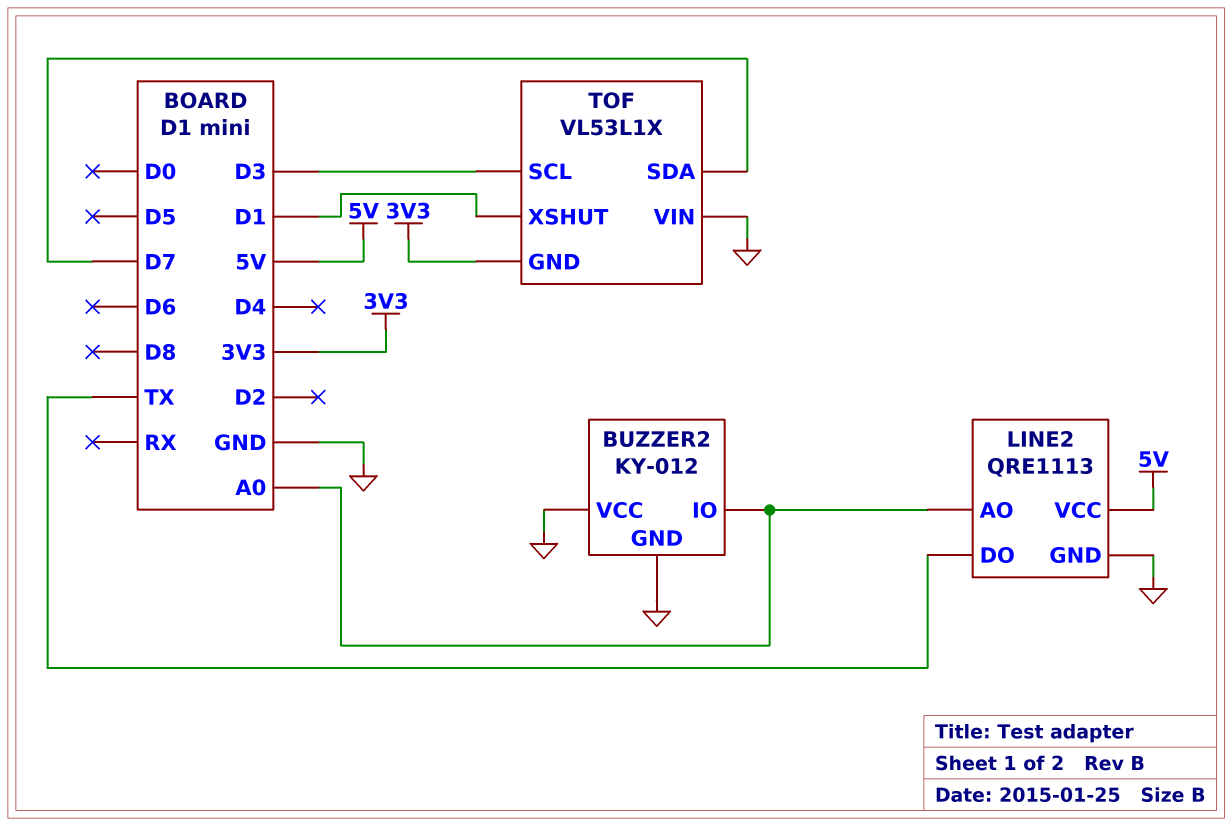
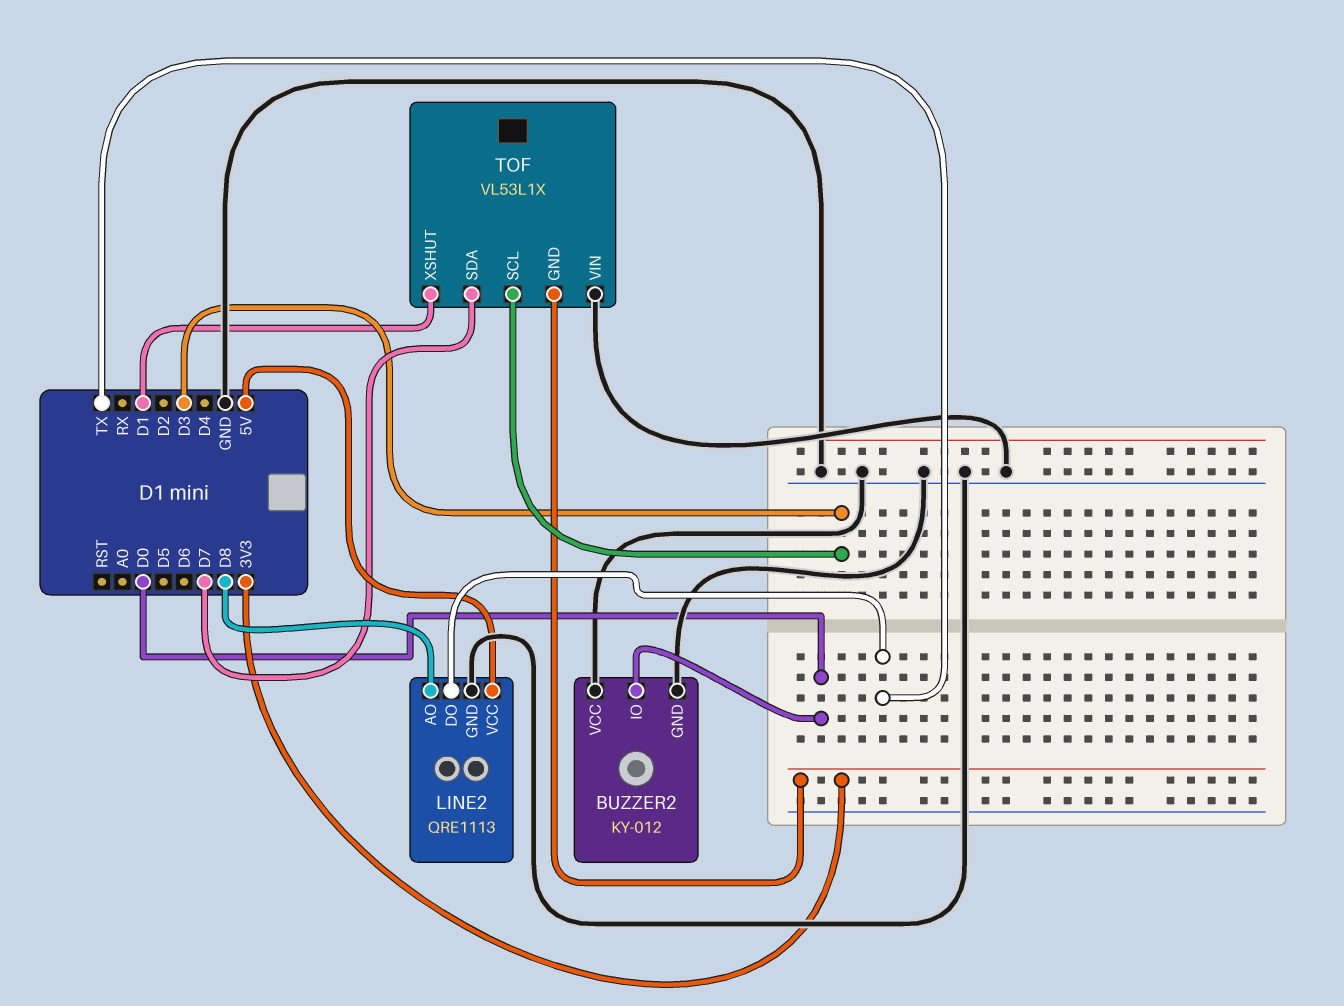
BUZZER2 pin IO: A0 -> D0
LINE2 pin AO: A0 -> D8

